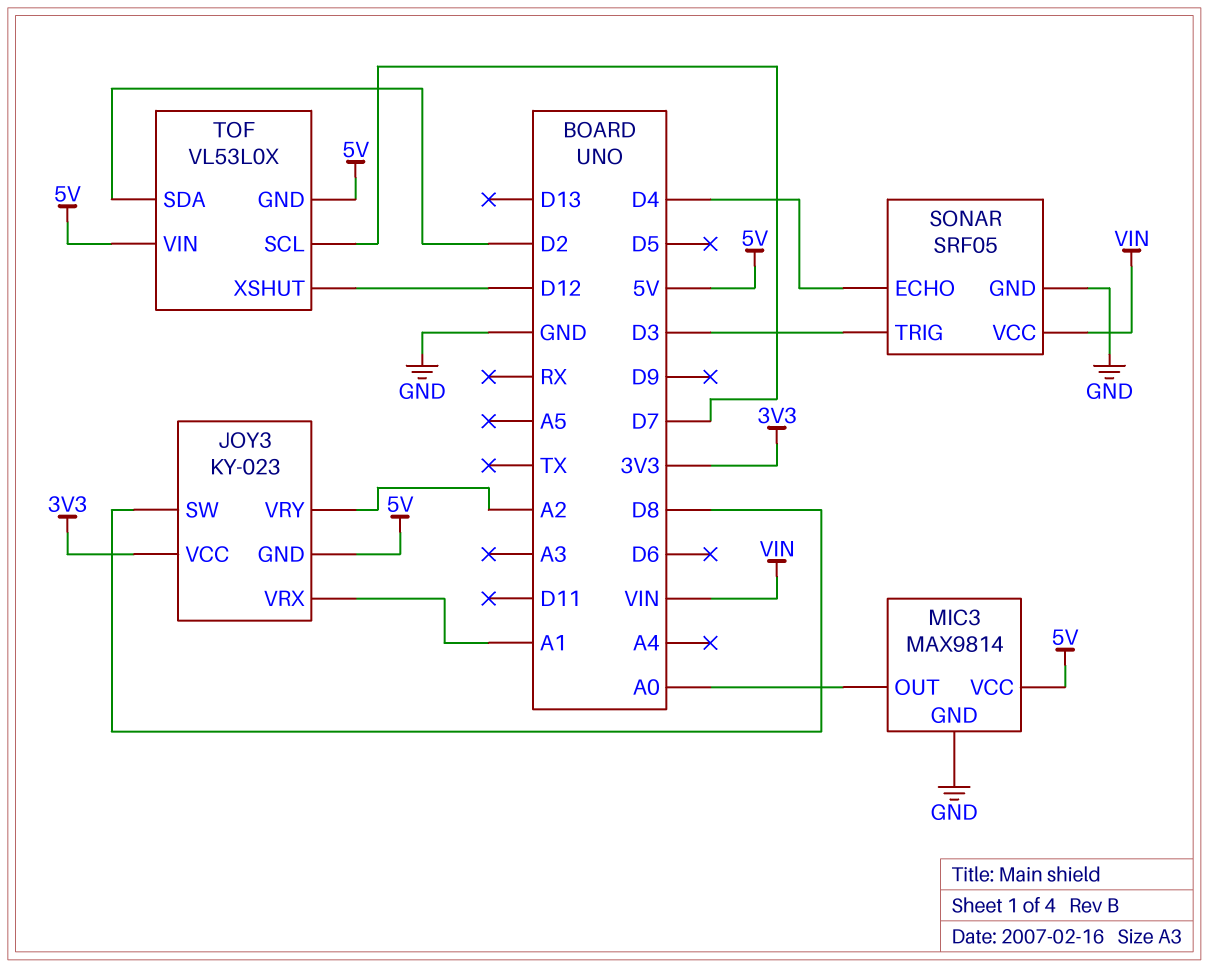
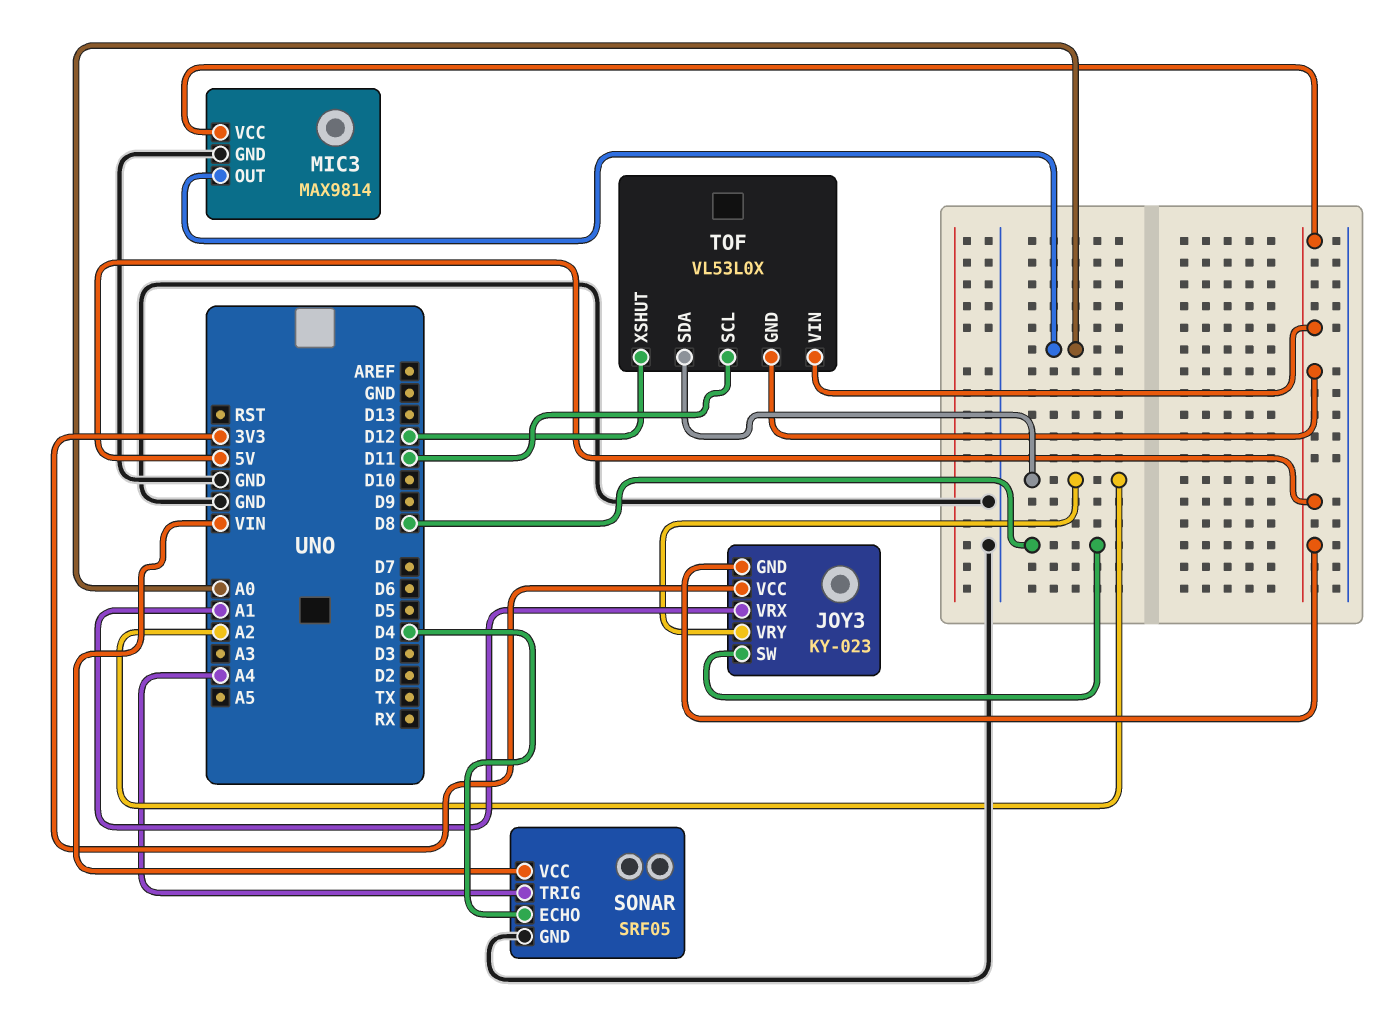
SONAR pin TRIG: D3 -> A4
TOF pin SCL: D7 -> D11
TOF pin SDA: D2 -> A2

